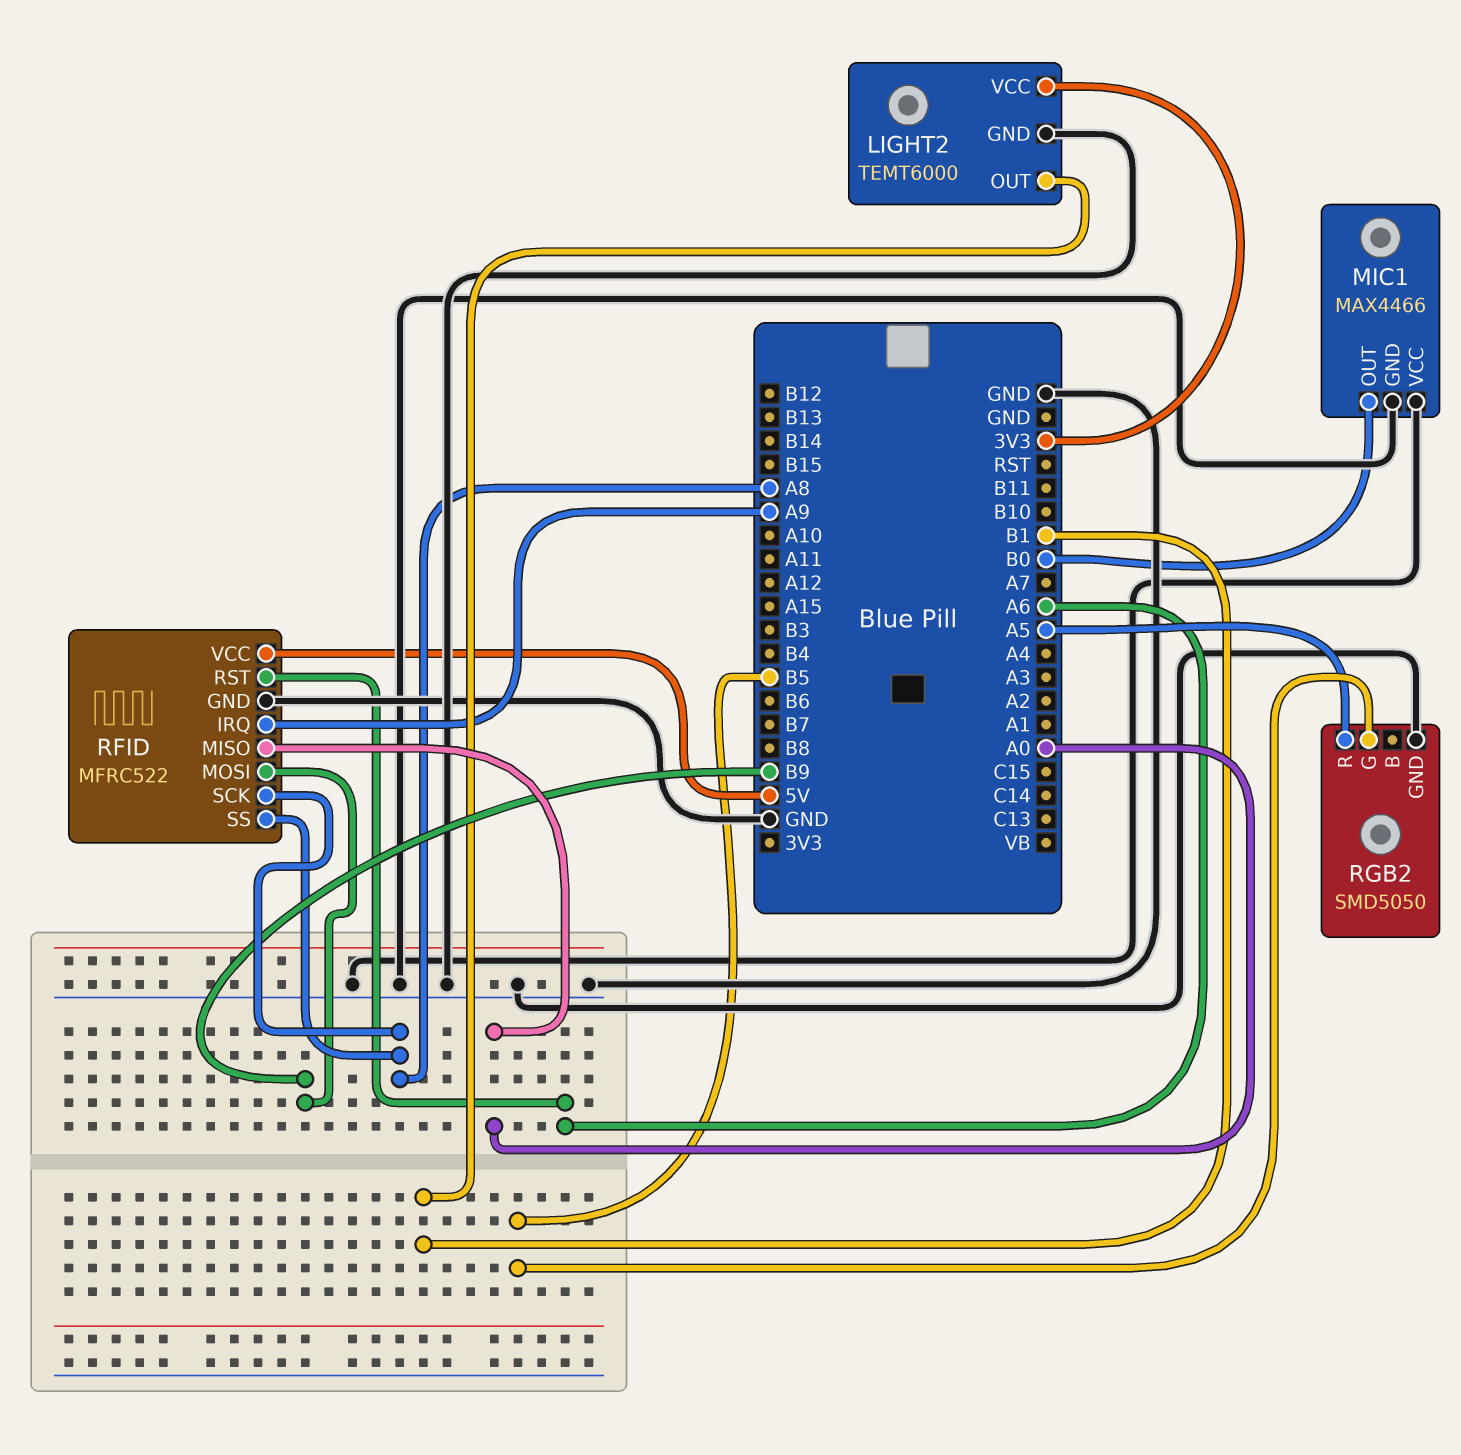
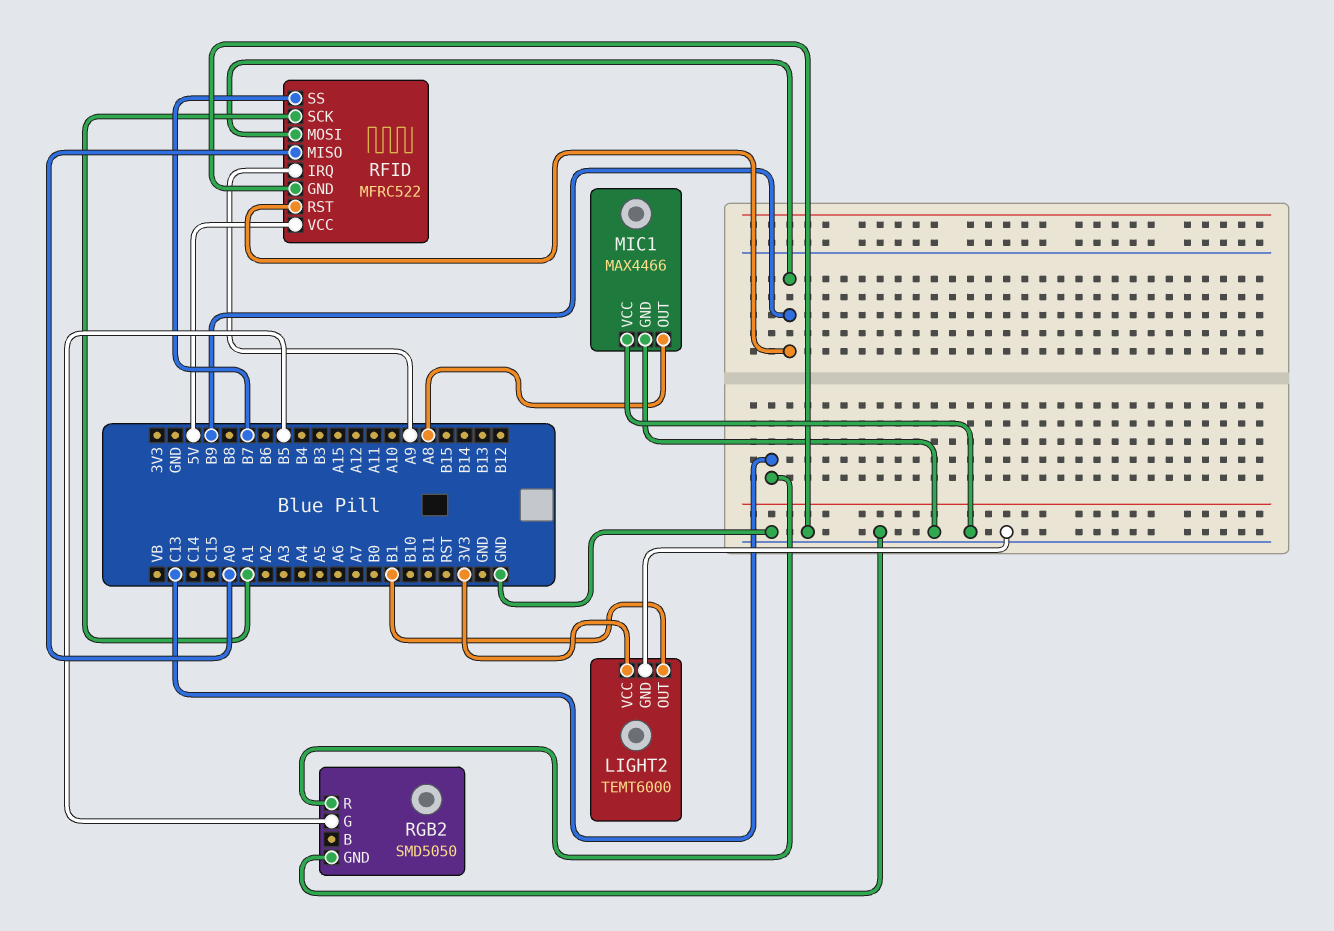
MIC1 pin OUT: B0 -> A8
RFID pin RST: A6 -> B9
RFID pin SCK: A8 -> A1
RFID pin SS: A8 -> B7
RGB2 pin R: A5 -> C13

